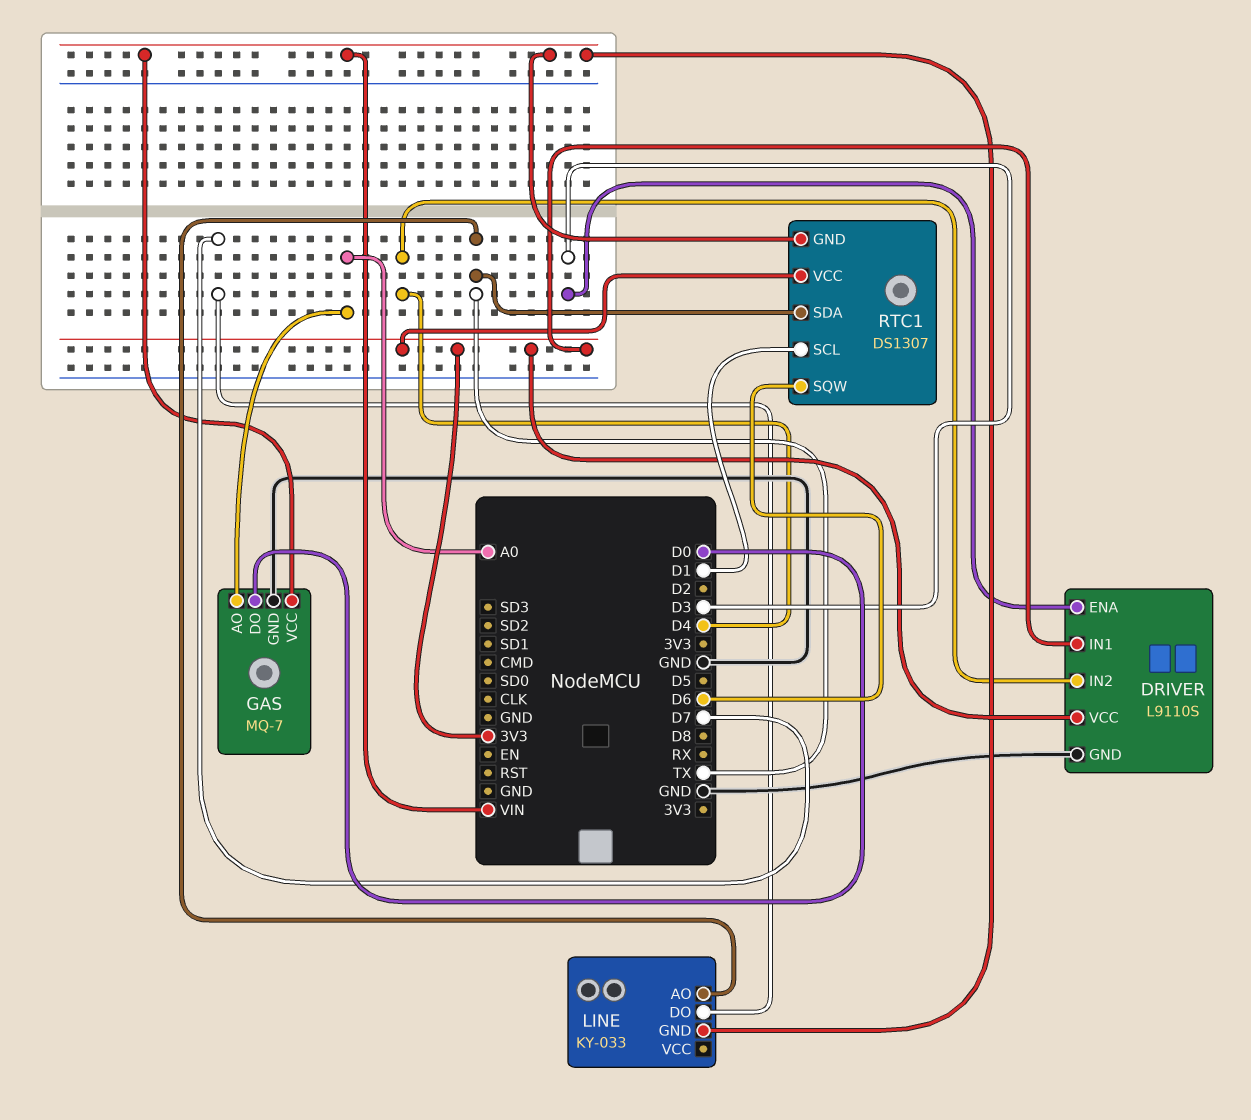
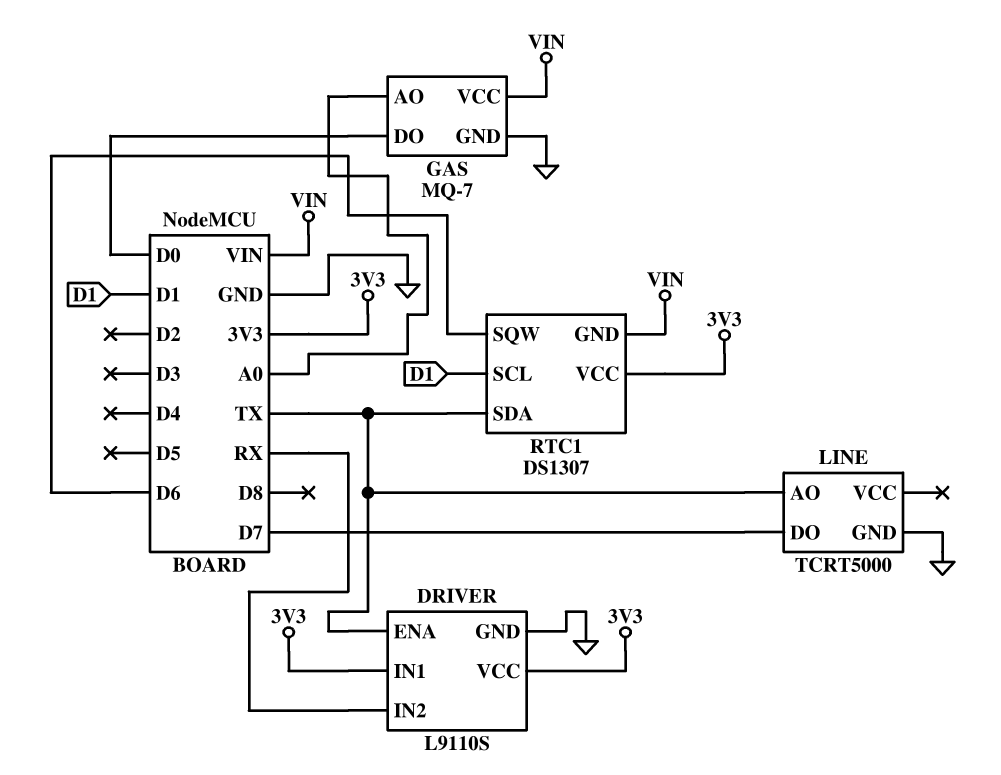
DRIVER pin ENA: D3 -> TX
DRIVER pin IN2: D4 -> RX
LINE: KY-033 -> TCRT5000
LINE pin GND: VIN -> GND

